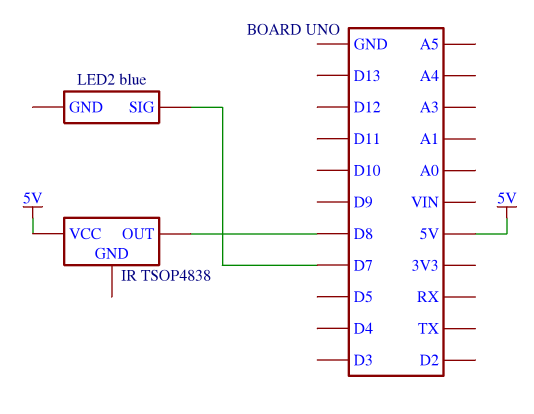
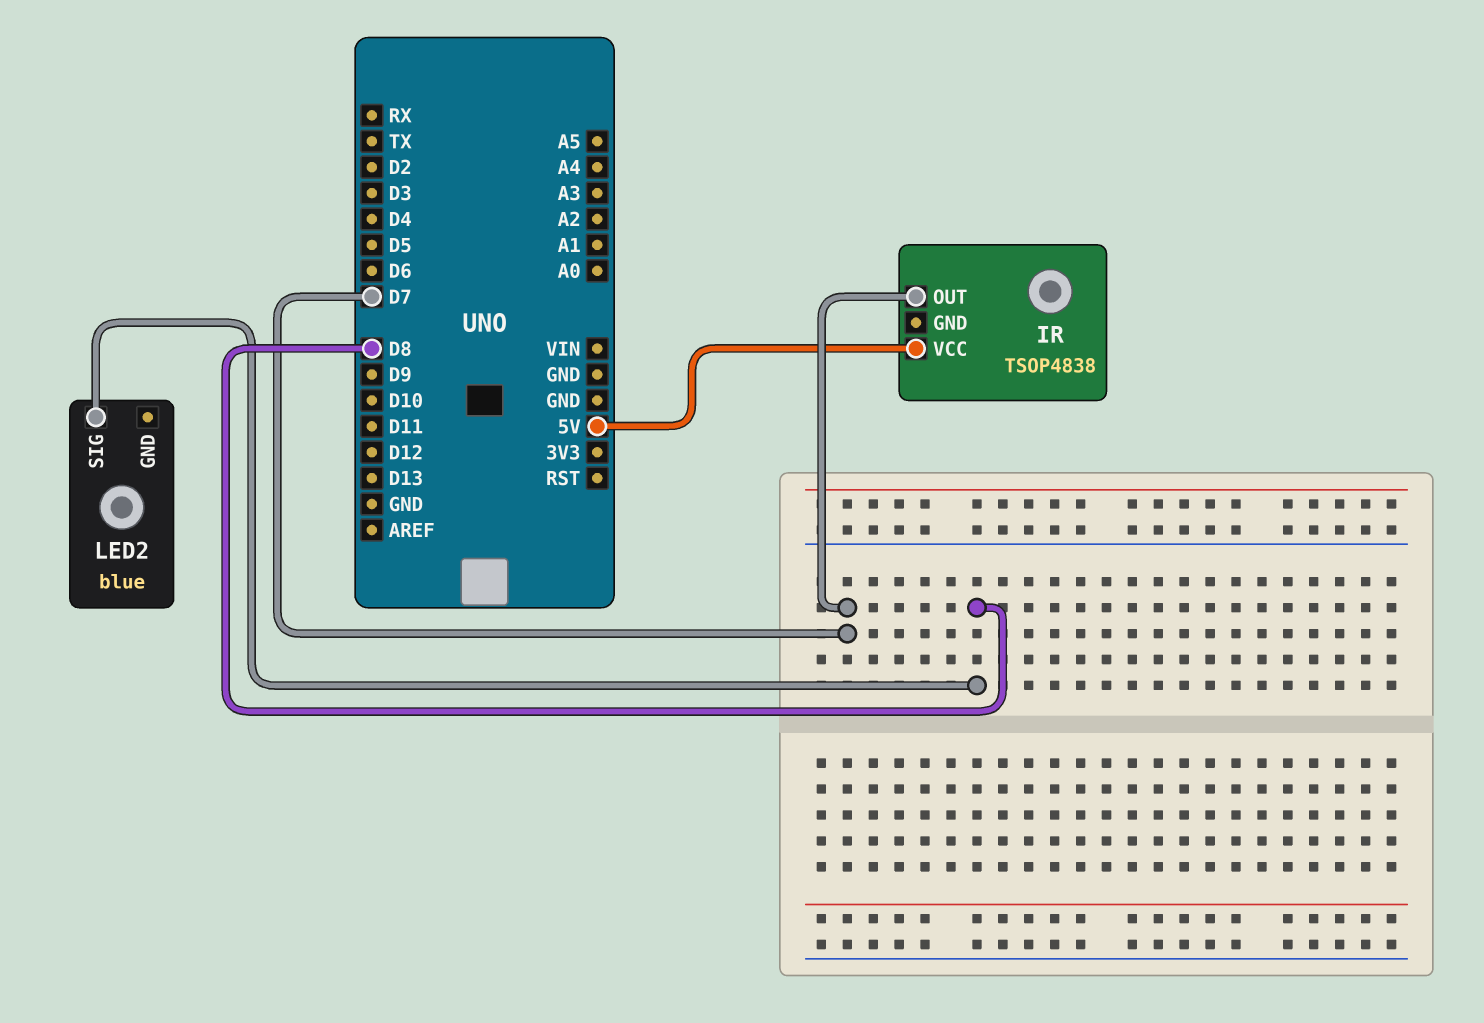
IR pin OUT: D8 -> D7
LED2 pin SIG: D7 -> D8

